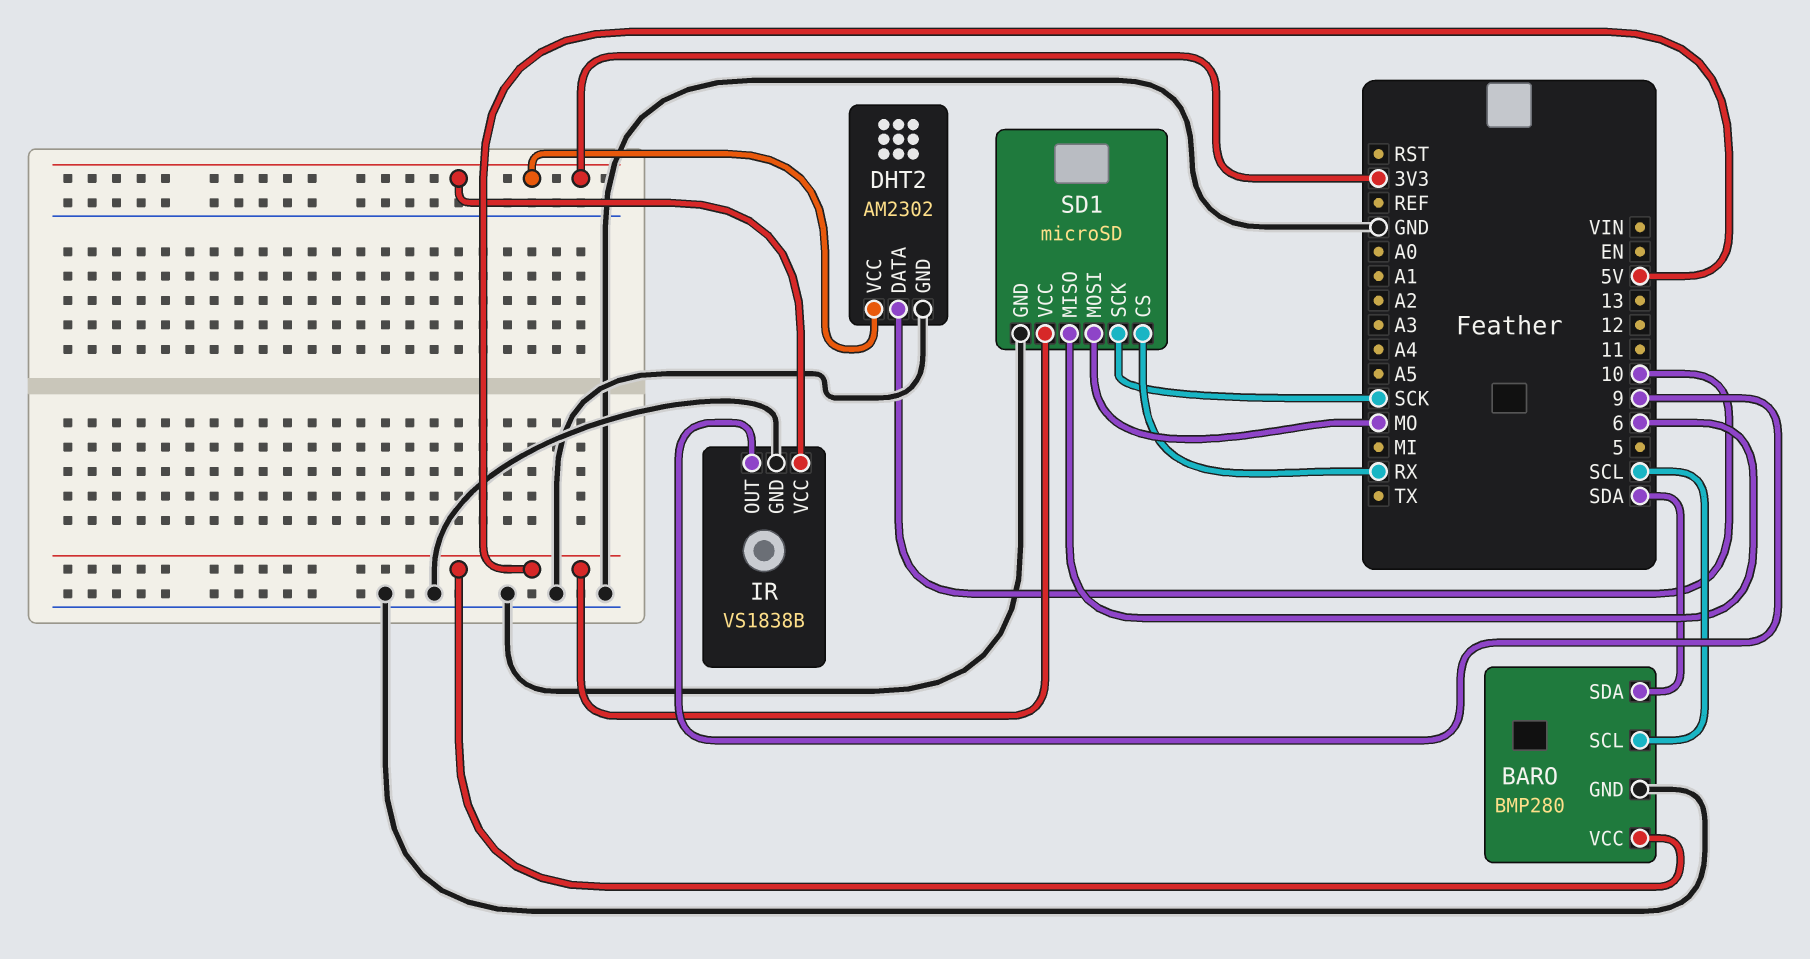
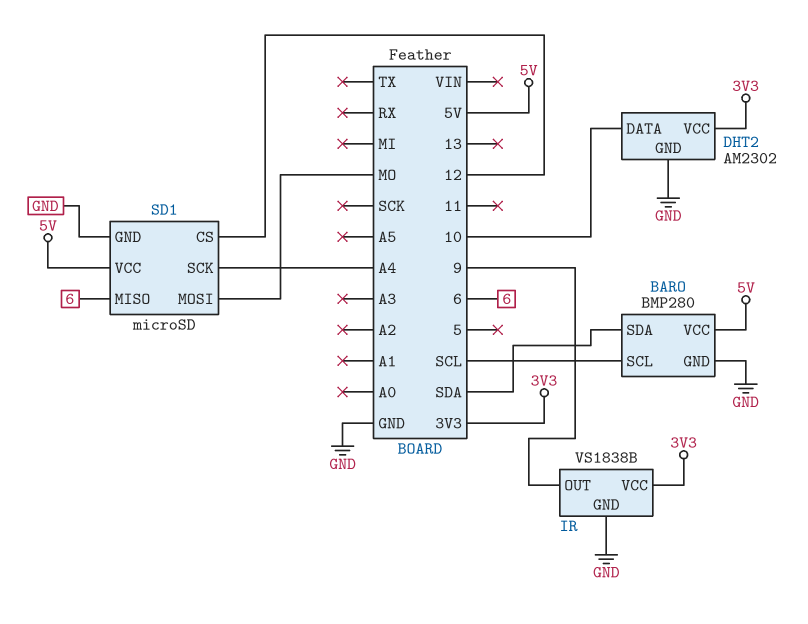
SD1 pin CS: RX -> 12
SD1 pin SCK: SCK -> A4

